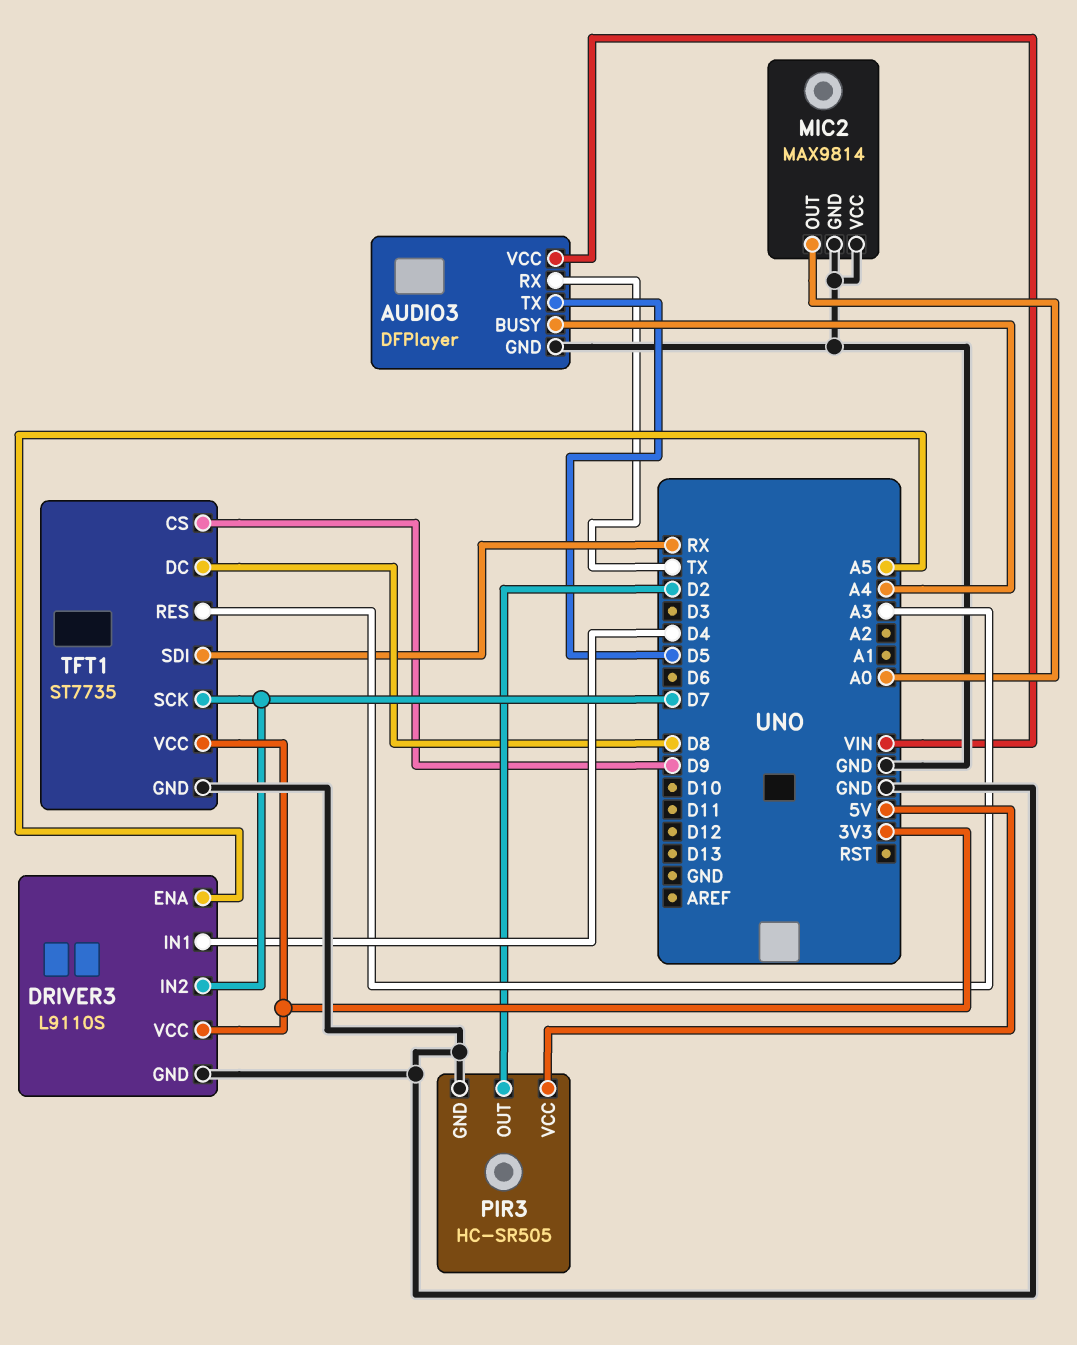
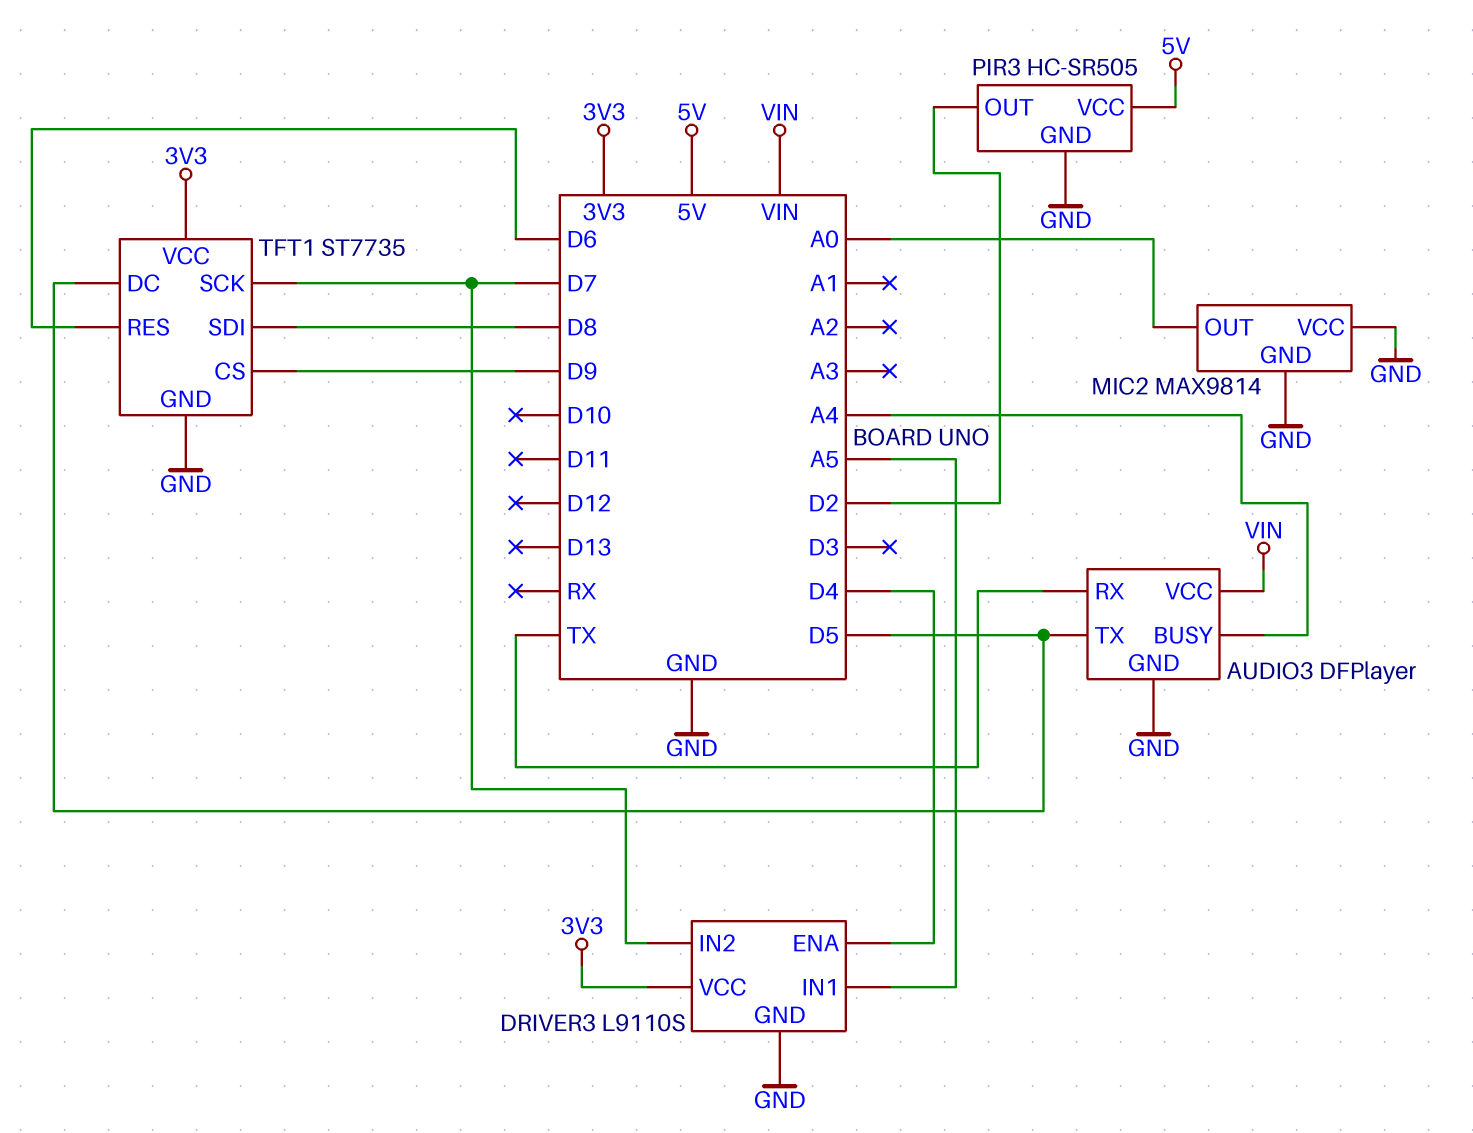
DRIVER3 pin ENA: A5 -> D4
DRIVER3 pin IN1: D4 -> A5
TFT1 pin DC: D8 -> D5
TFT1 pin RES: A3 -> D6
TFT1 pin SDI: RX -> D8

